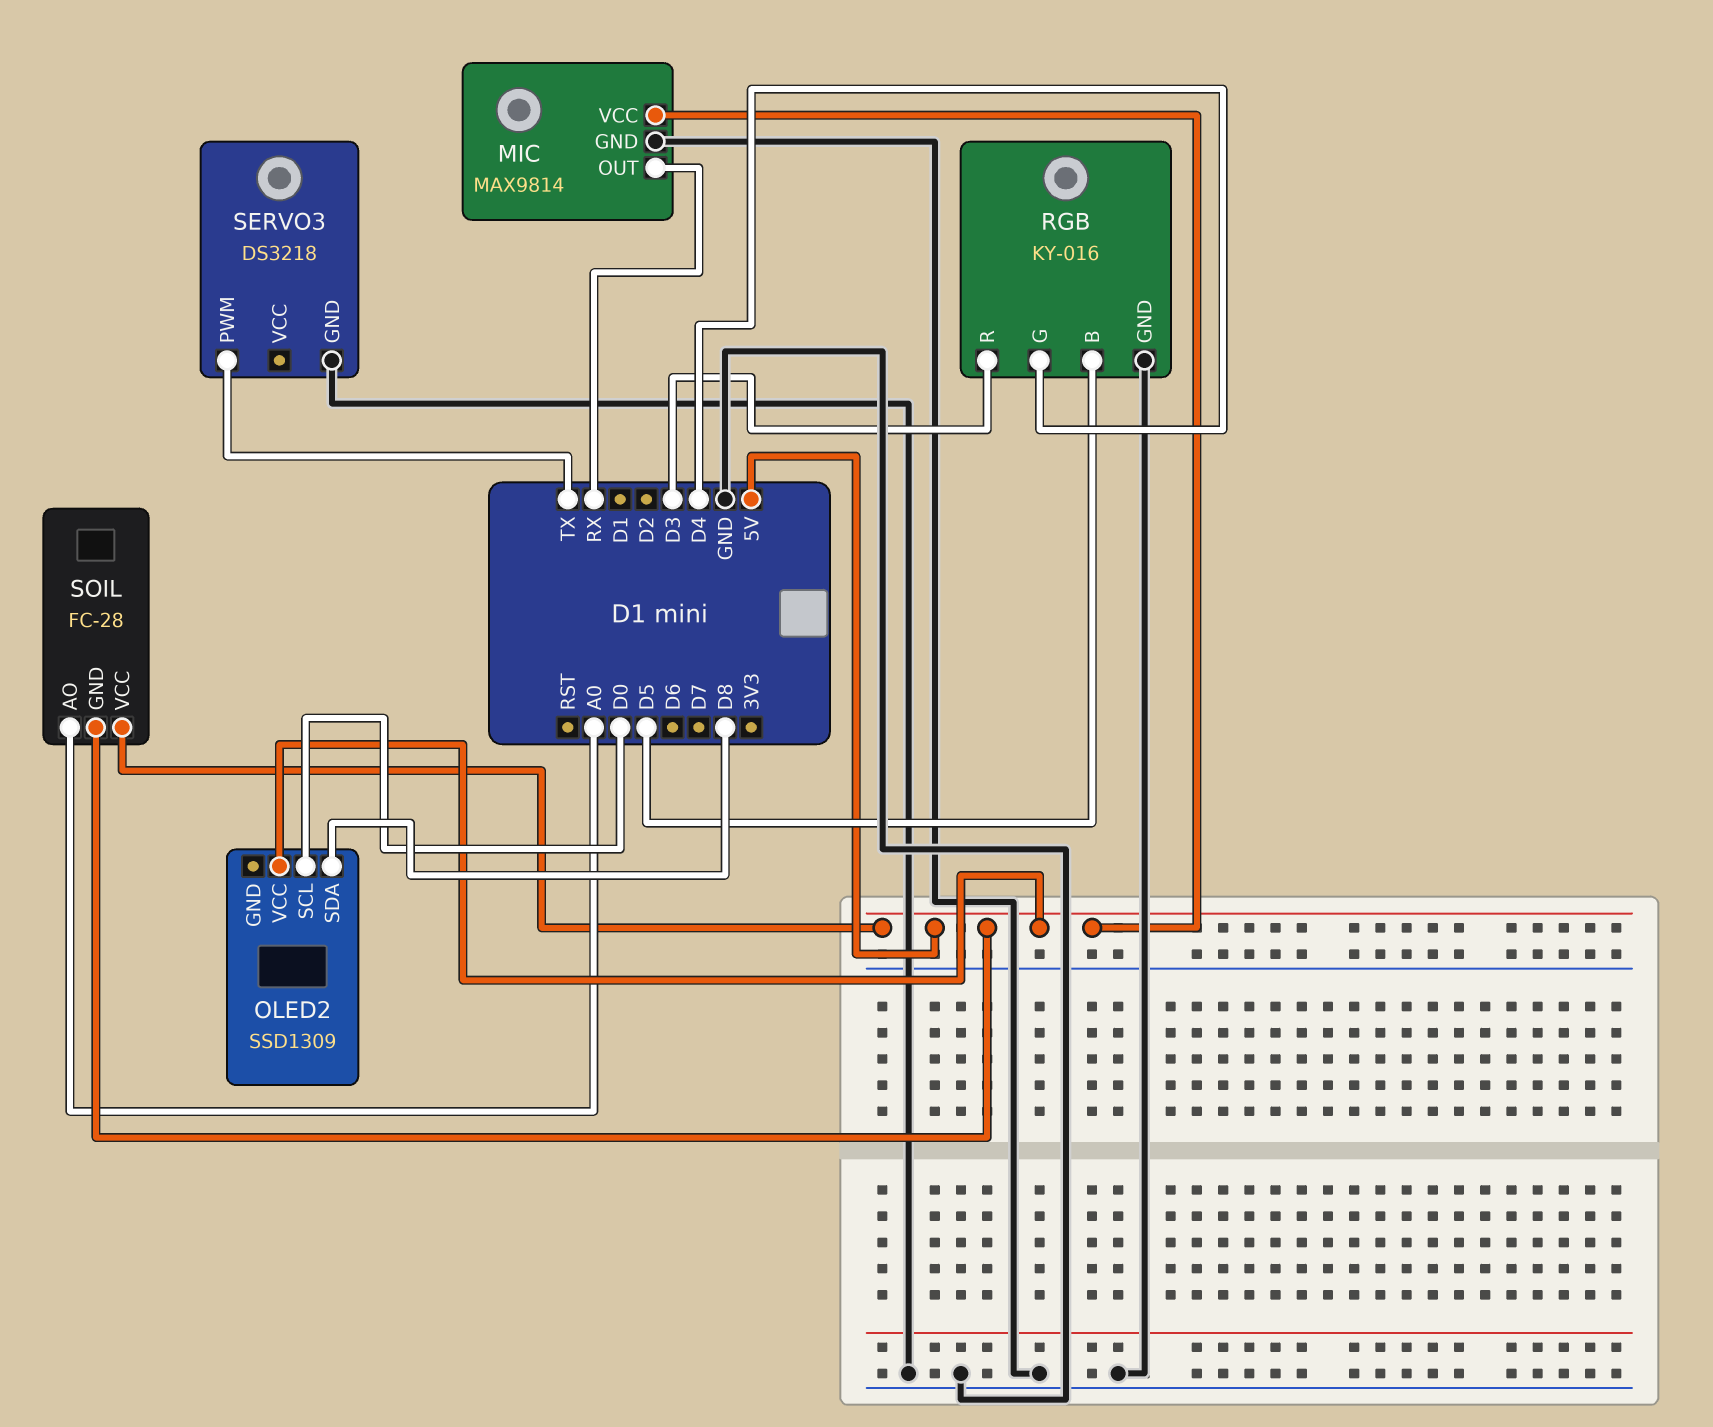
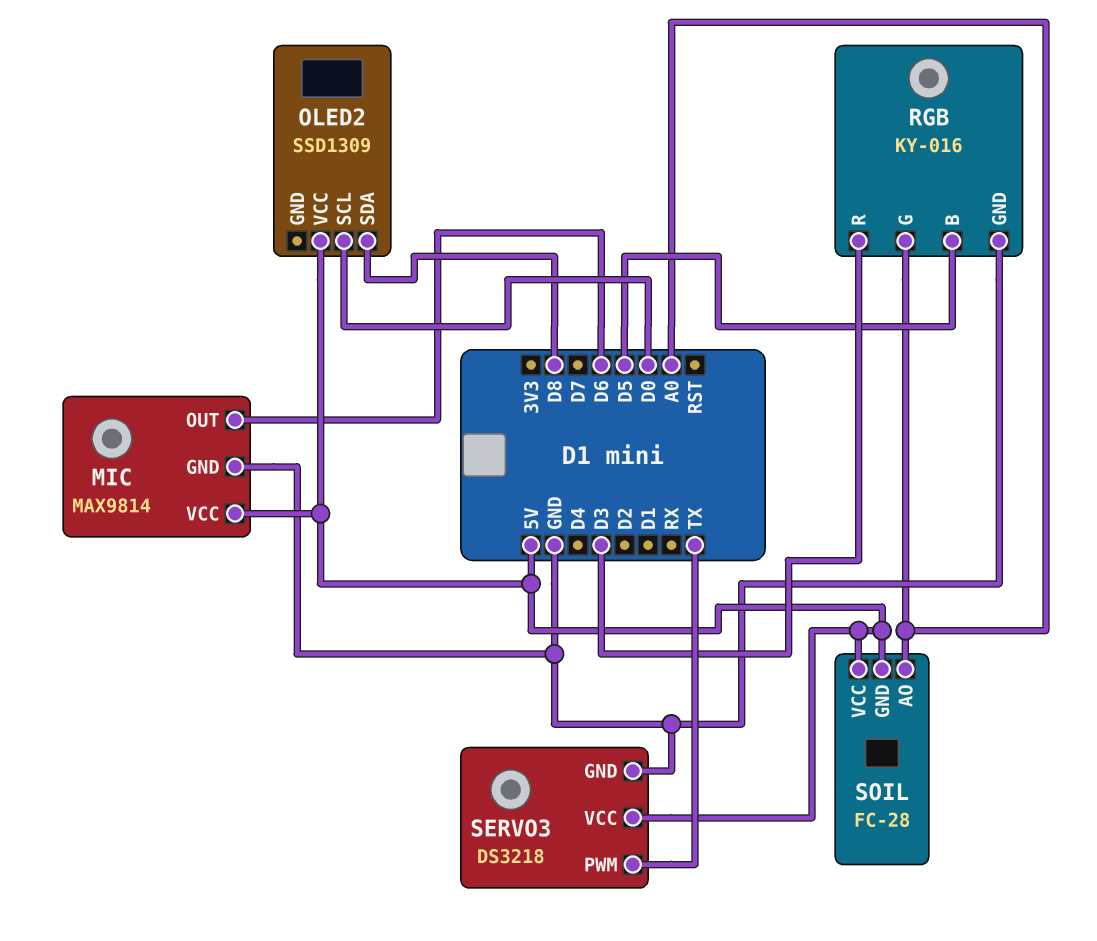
MIC pin OUT: RX -> D6
RGB pin G: D4 -> A0
SERVO3 pin VCC: none -> 5V

